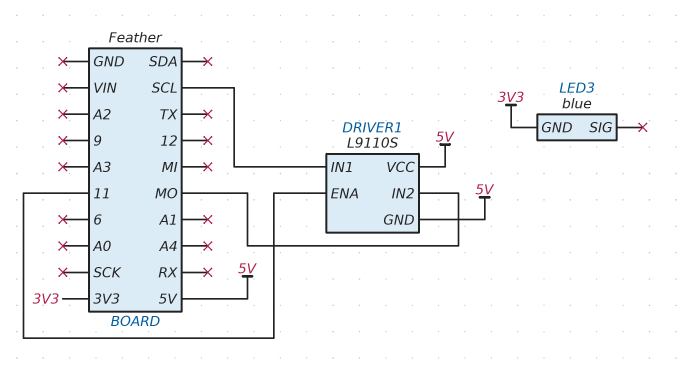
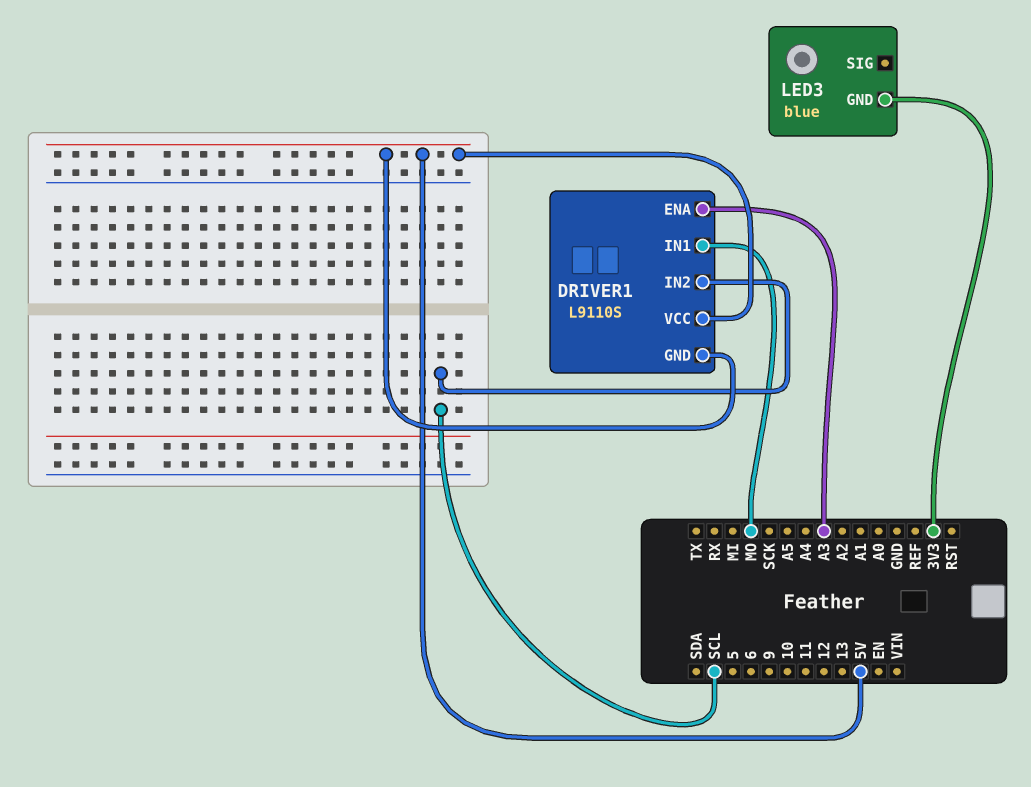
DRIVER1 pin ENA: 11 -> A3
DRIVER1 pin IN1: SCL -> MO
DRIVER1 pin IN2: MO -> SCL

